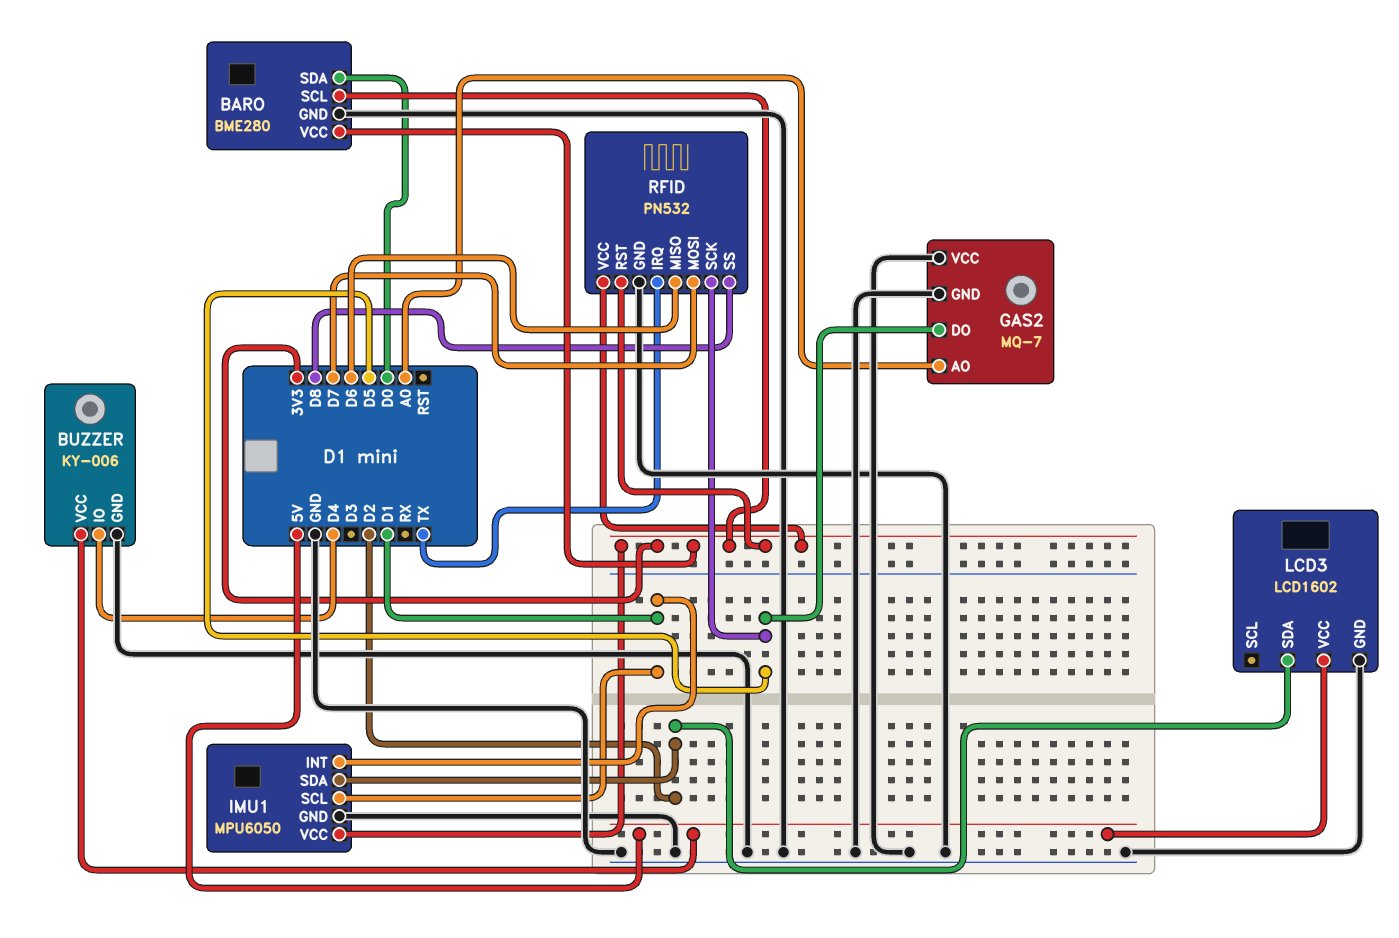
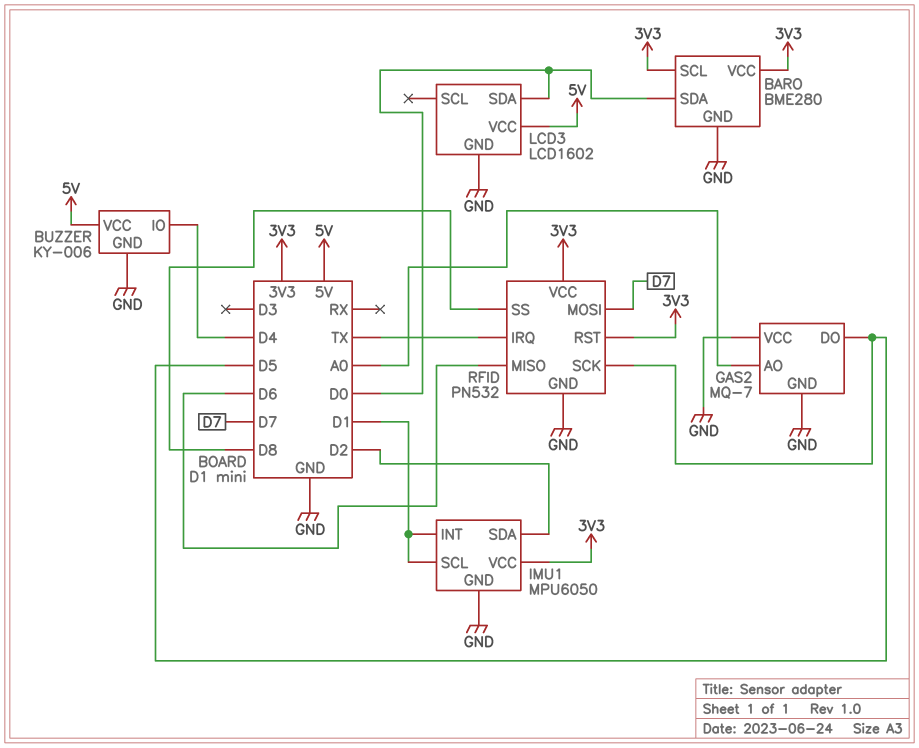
LCD3 pin SDA: D2 -> D0

